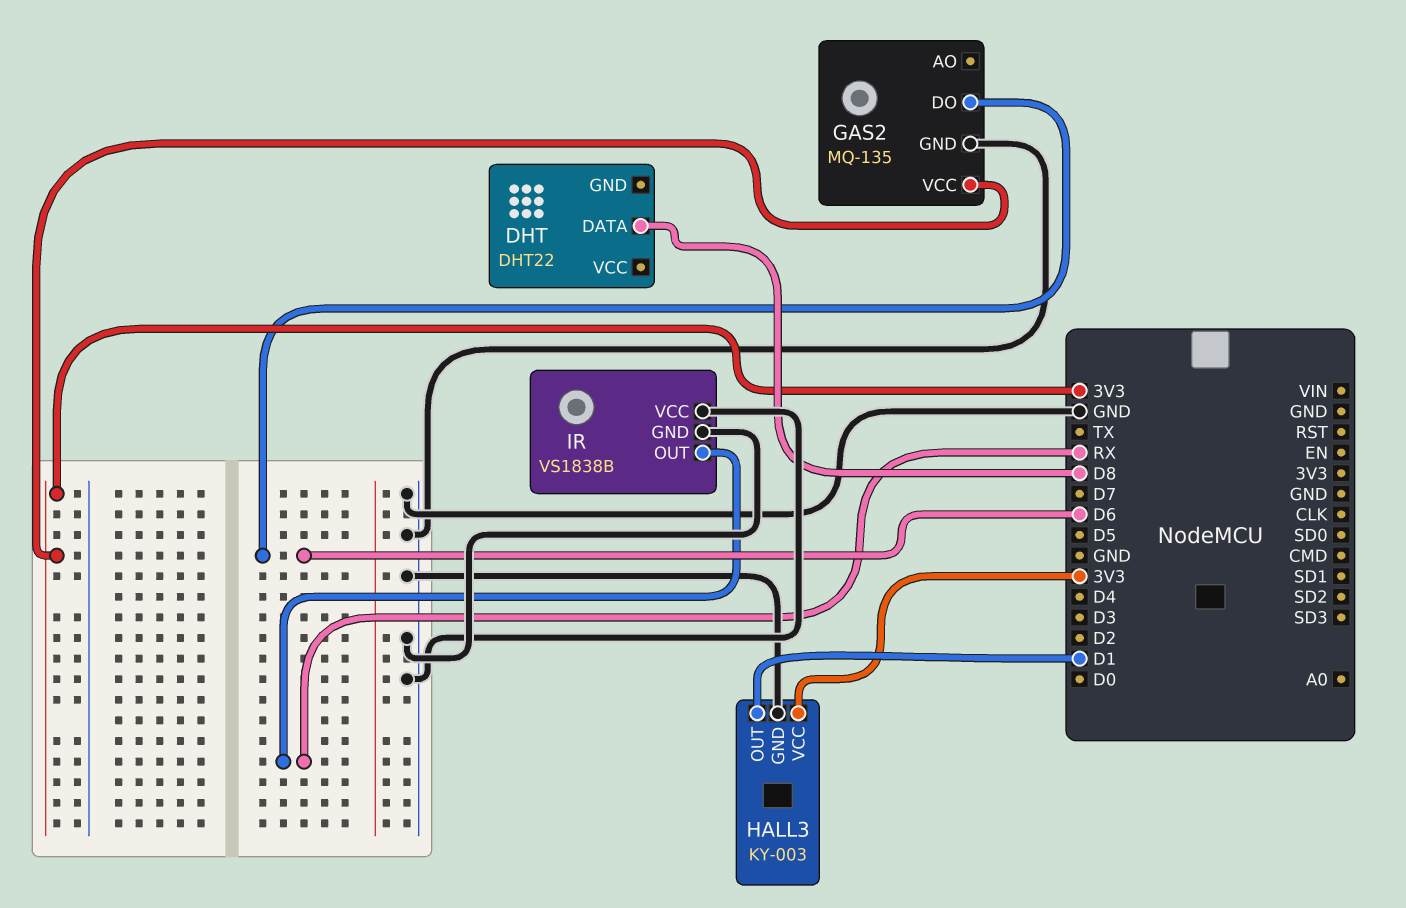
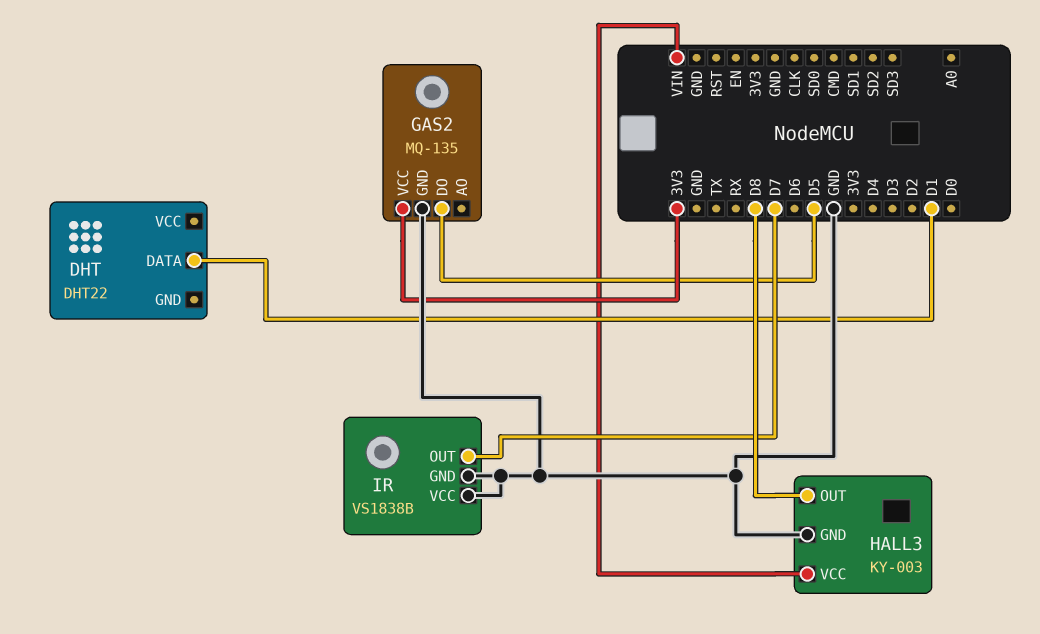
DHT pin DATA: D8 -> D1
GAS2 pin DO: D6 -> D5
HALL3 pin OUT: D1 -> D8
HALL3 pin VCC: 3V3 -> VIN
IR pin OUT: RX -> D7

